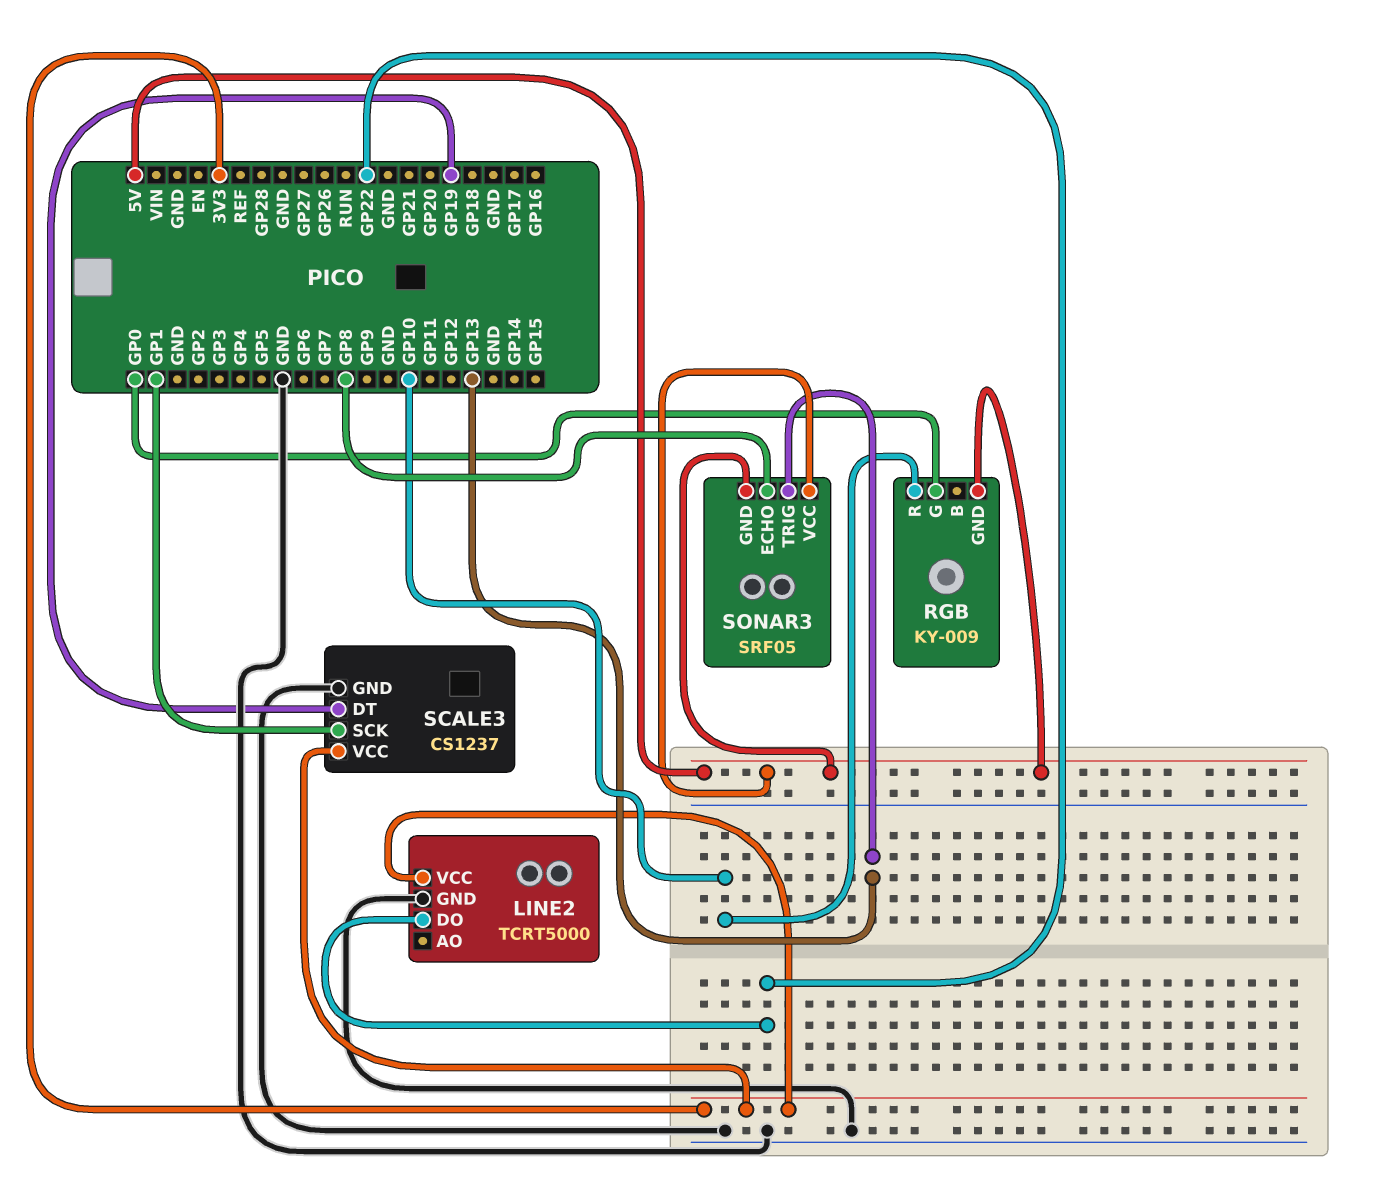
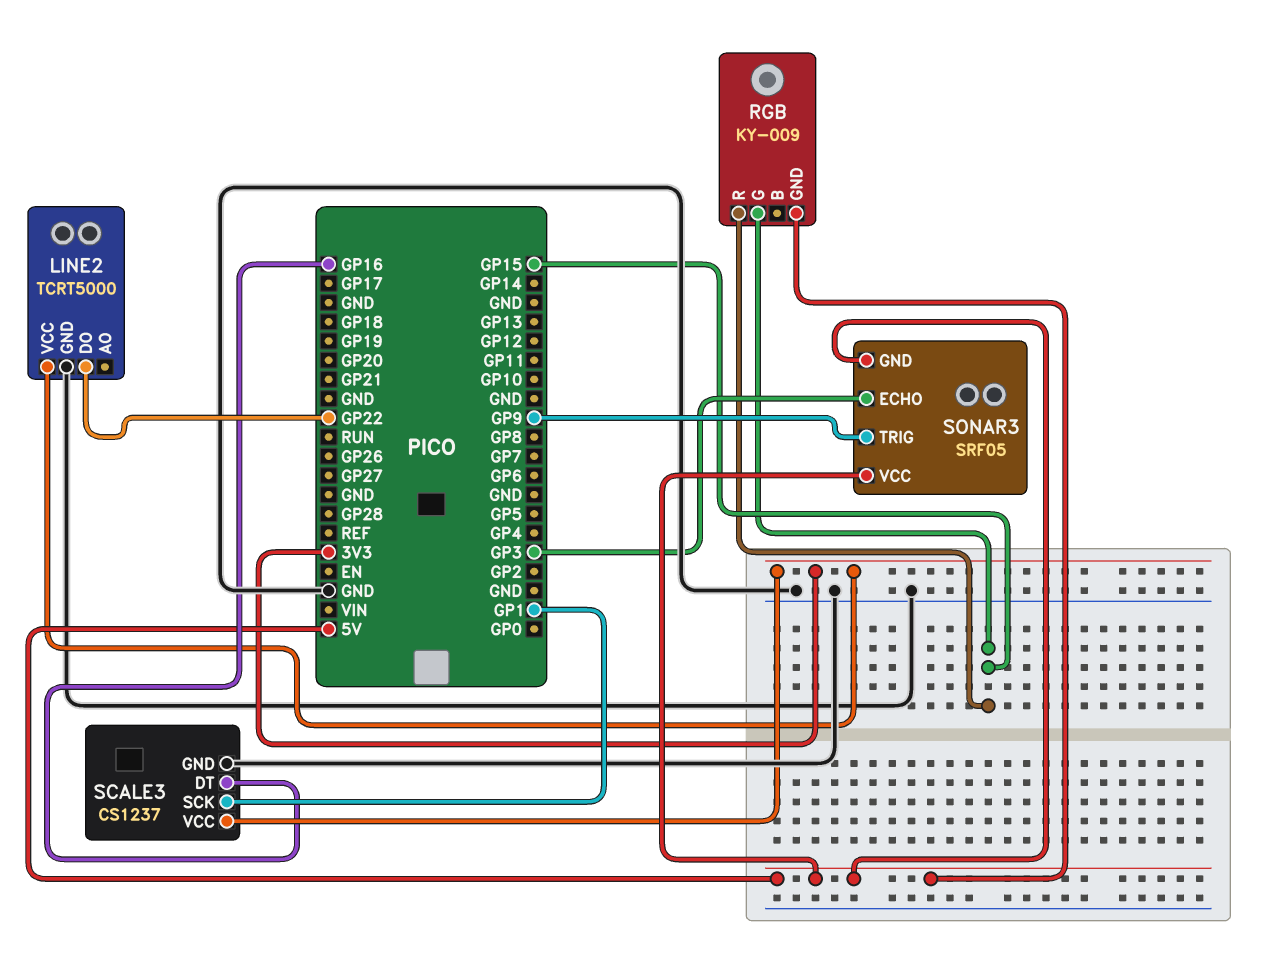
RGB pin G: GP0 -> GP15
RGB pin R: GP10 -> GP15
SCALE3 pin DT: GP19 -> GP16
SONAR3 pin ECHO: GP8 -> GP3
SONAR3 pin TRIG: GP13 -> GP9

